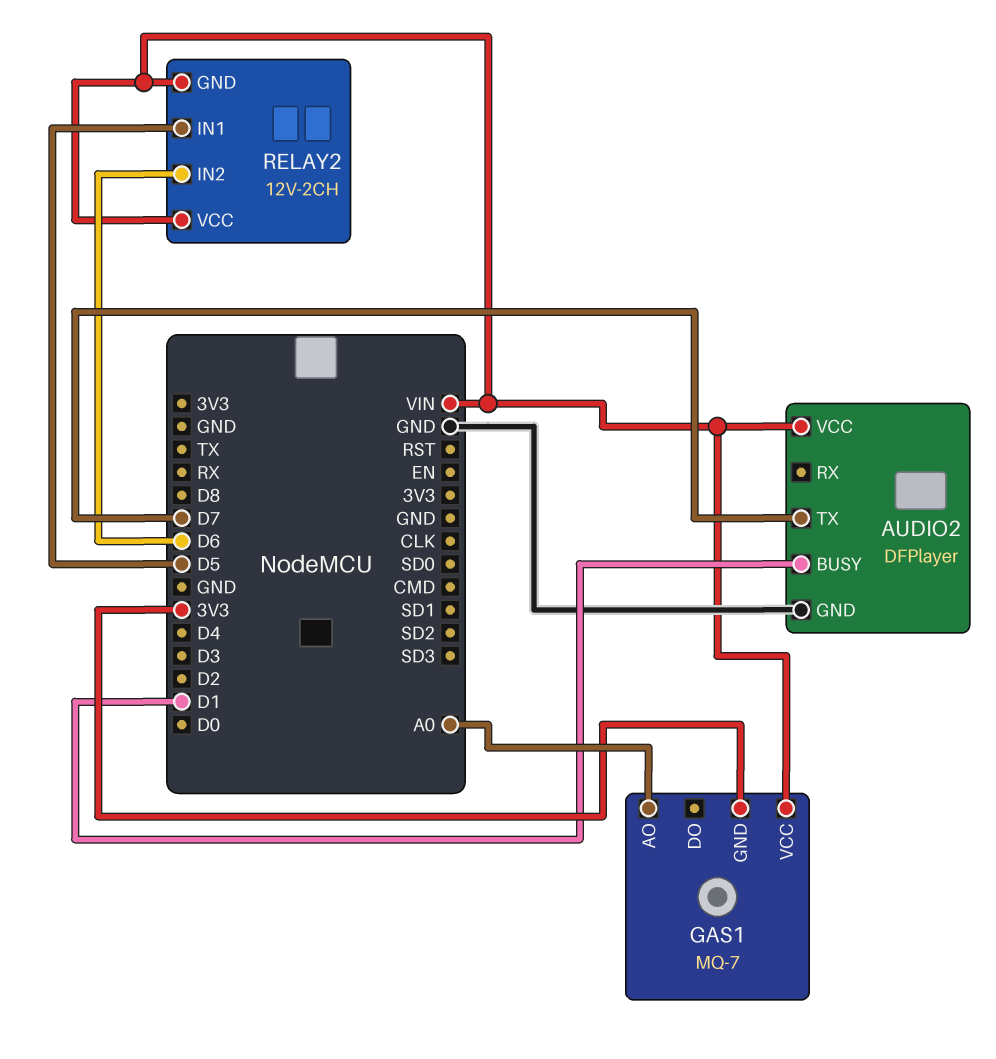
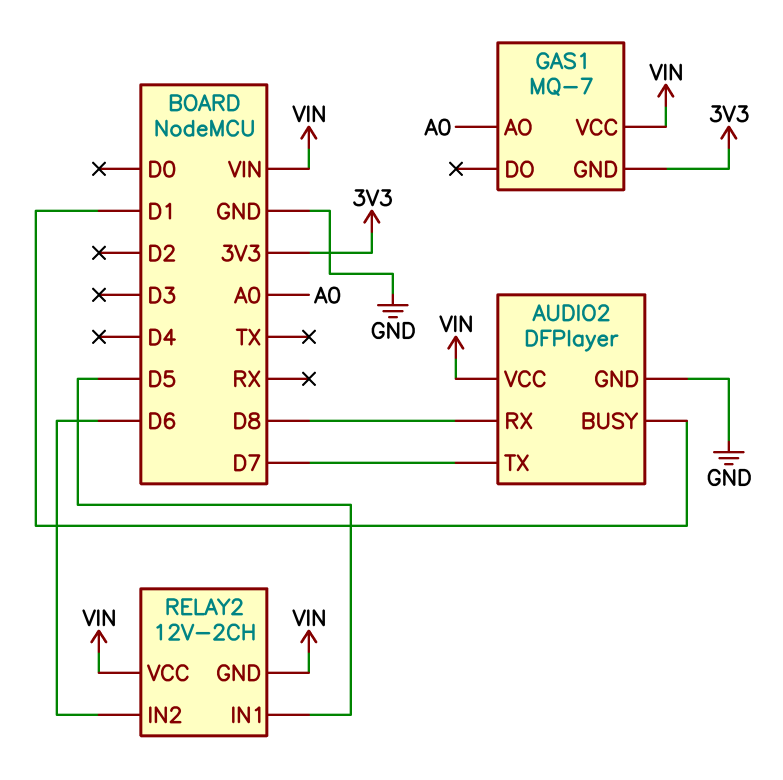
AUDIO2 pin RX: none -> D8

